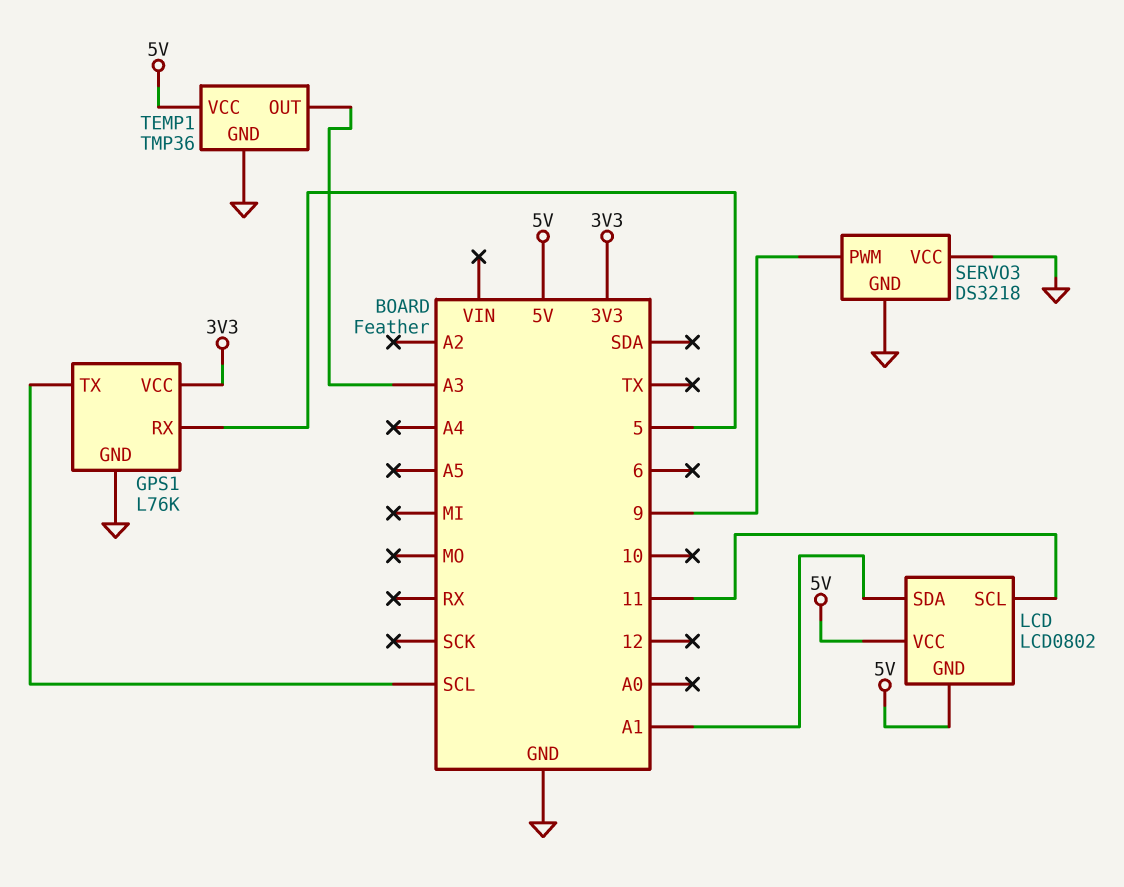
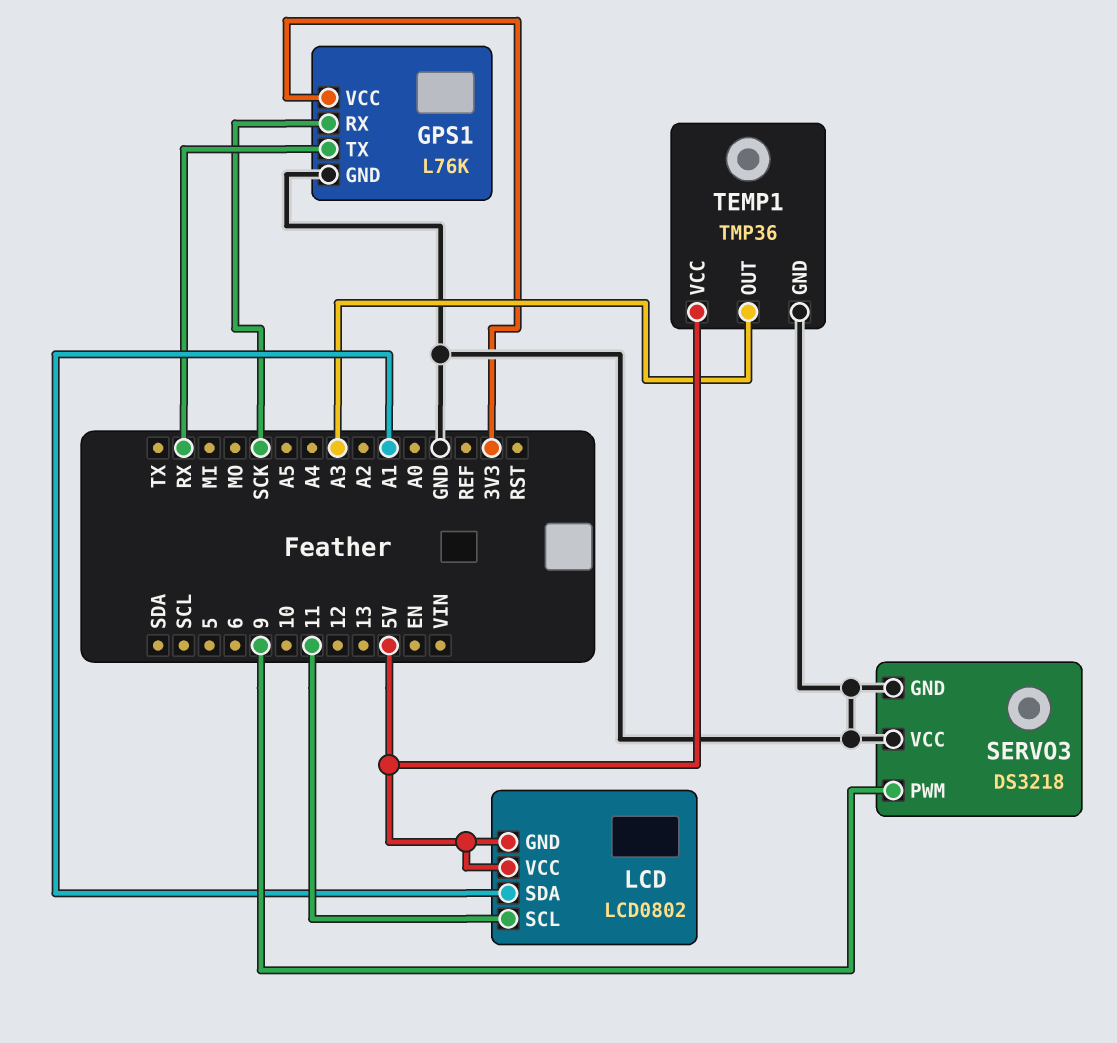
GPS1 pin RX: 5 -> SCK
GPS1 pin TX: SCL -> RX

